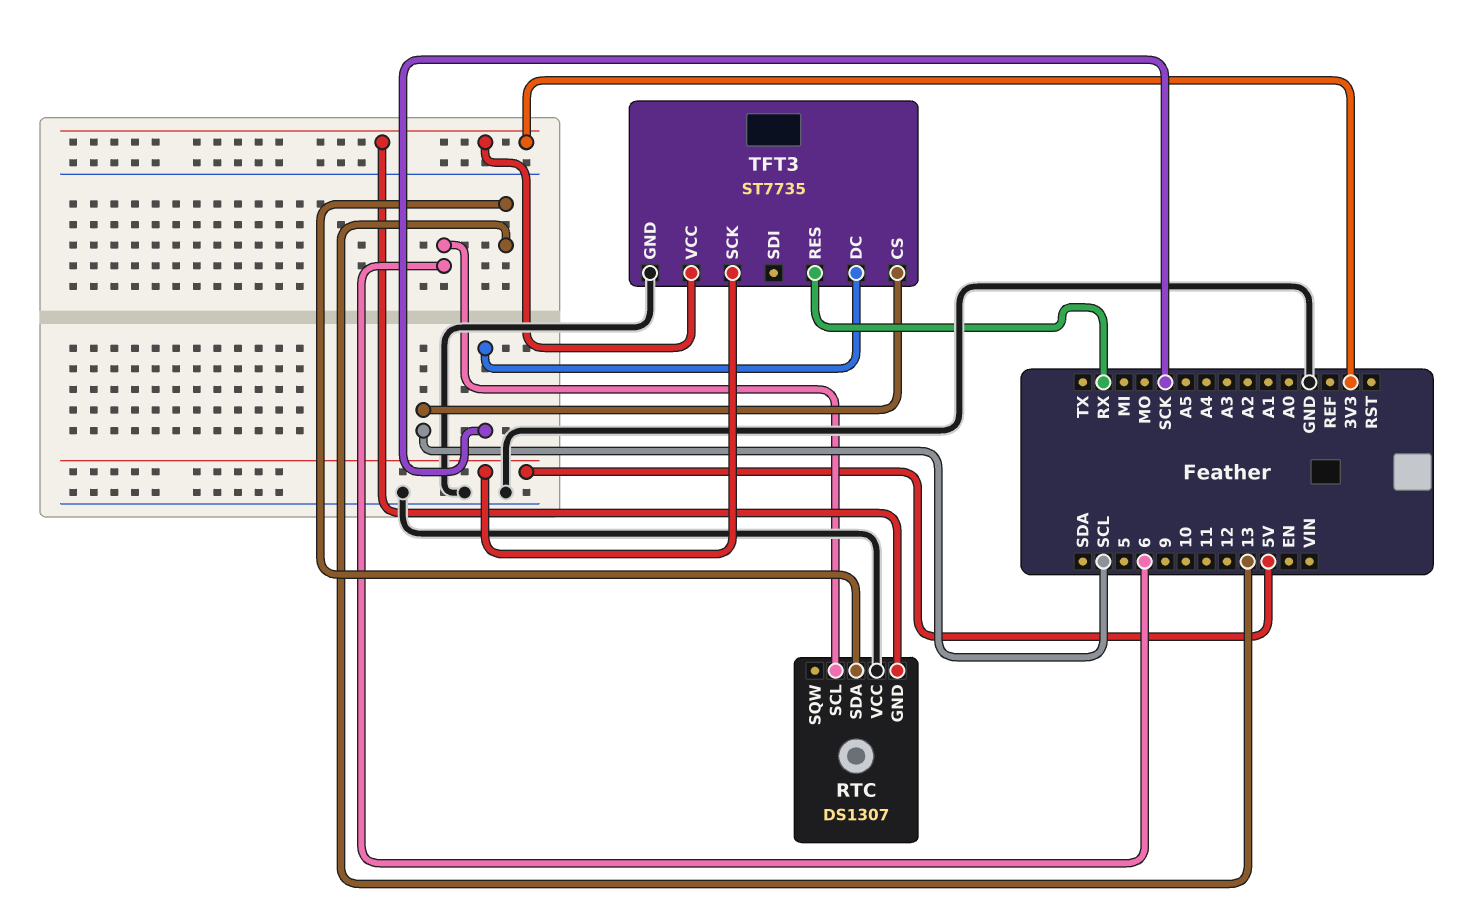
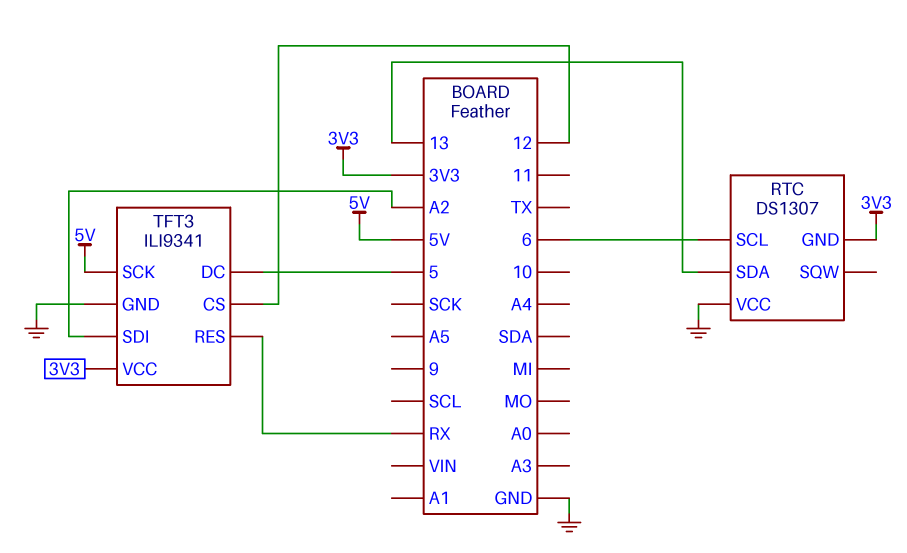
TFT3: ST7735 -> ILI9341
TFT3 pin CS: SCL -> 12
TFT3 pin DC: SCK -> 5
TFT3 pin SDI: none -> A2

